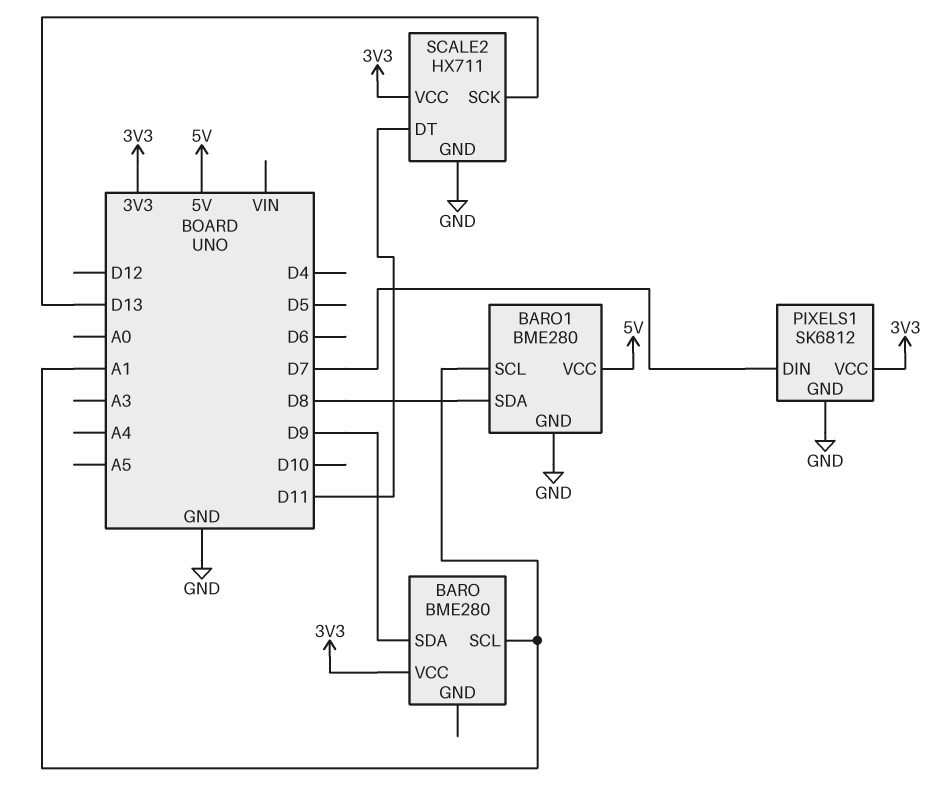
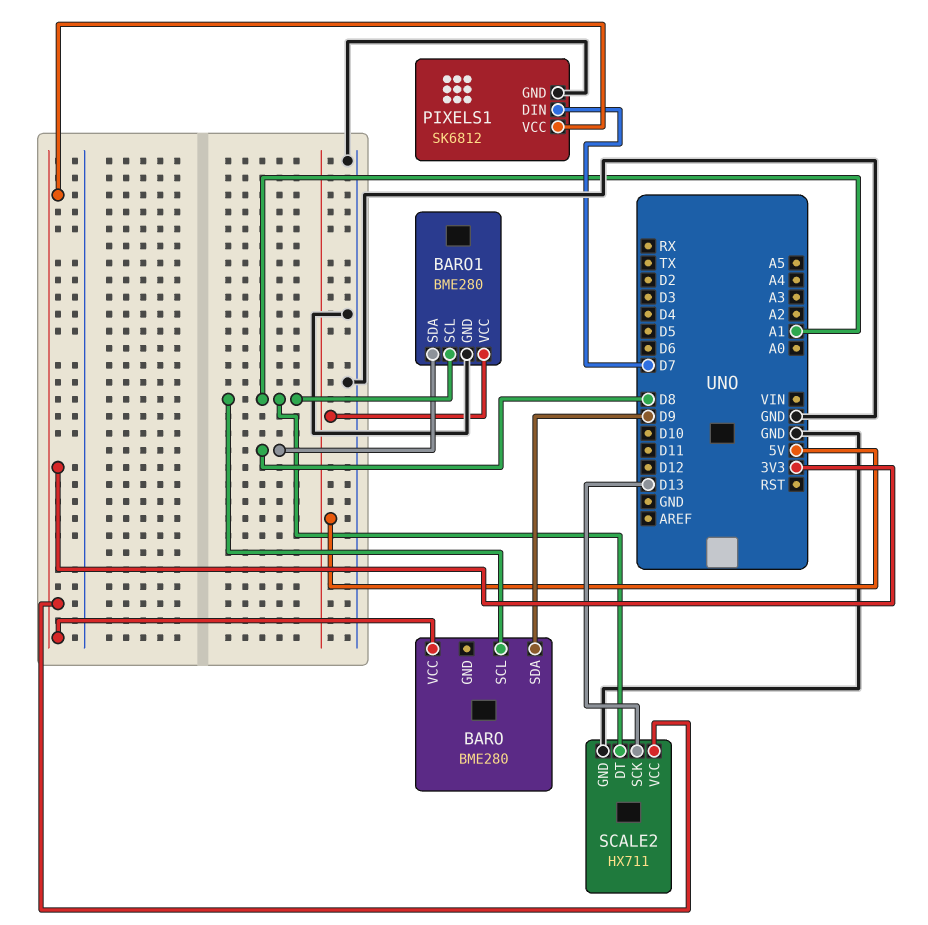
SCALE2 pin DT: D11 -> A1

